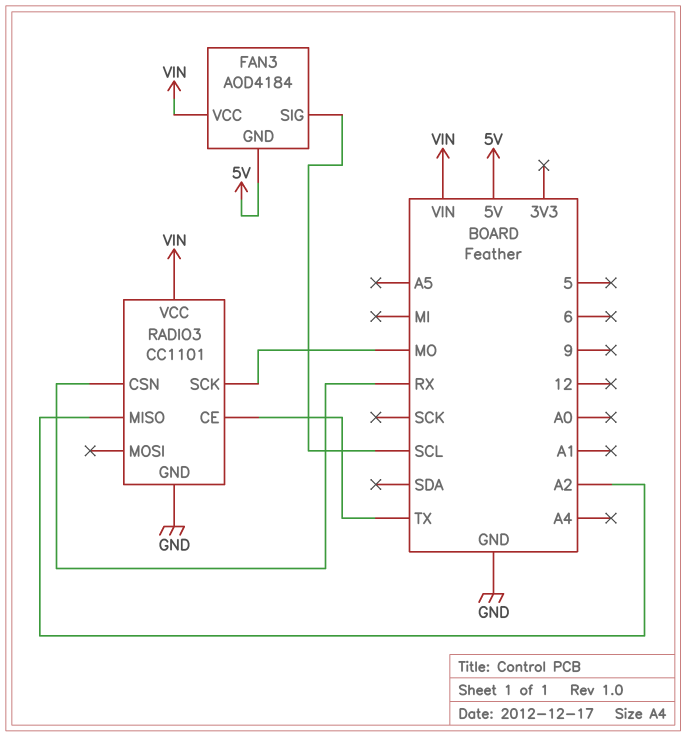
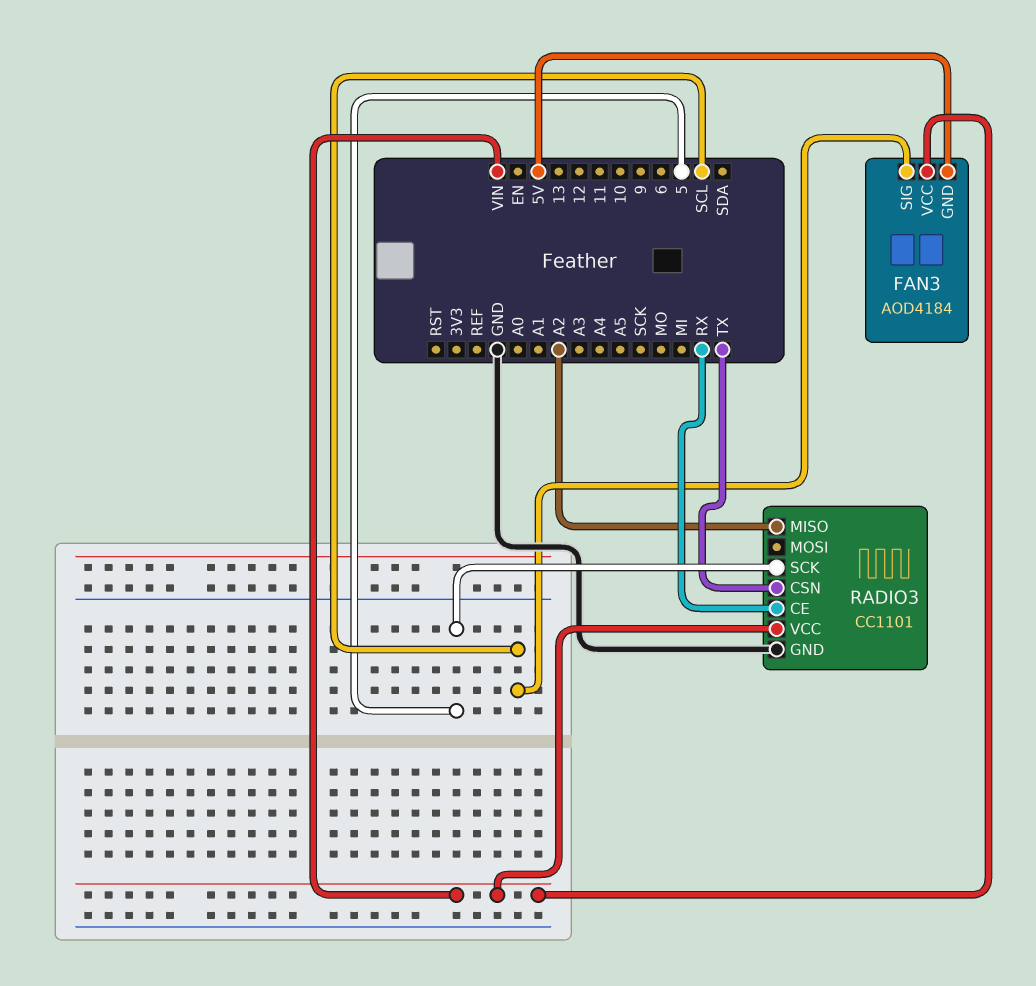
RADIO3 pin CE: TX -> RX
RADIO3 pin CSN: RX -> TX
RADIO3 pin SCK: MO -> 5

